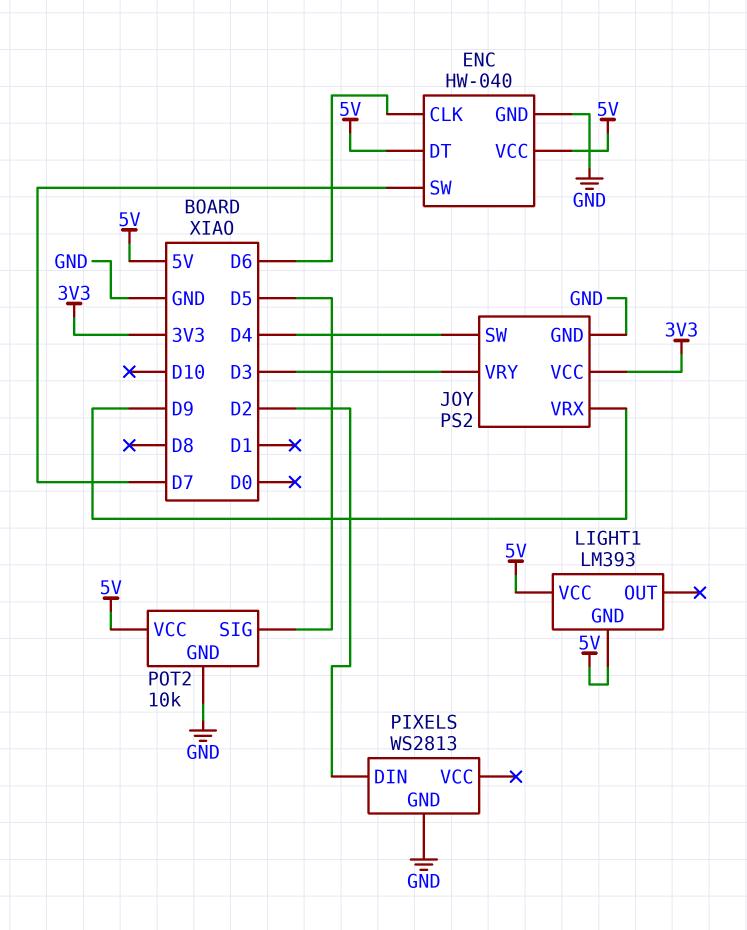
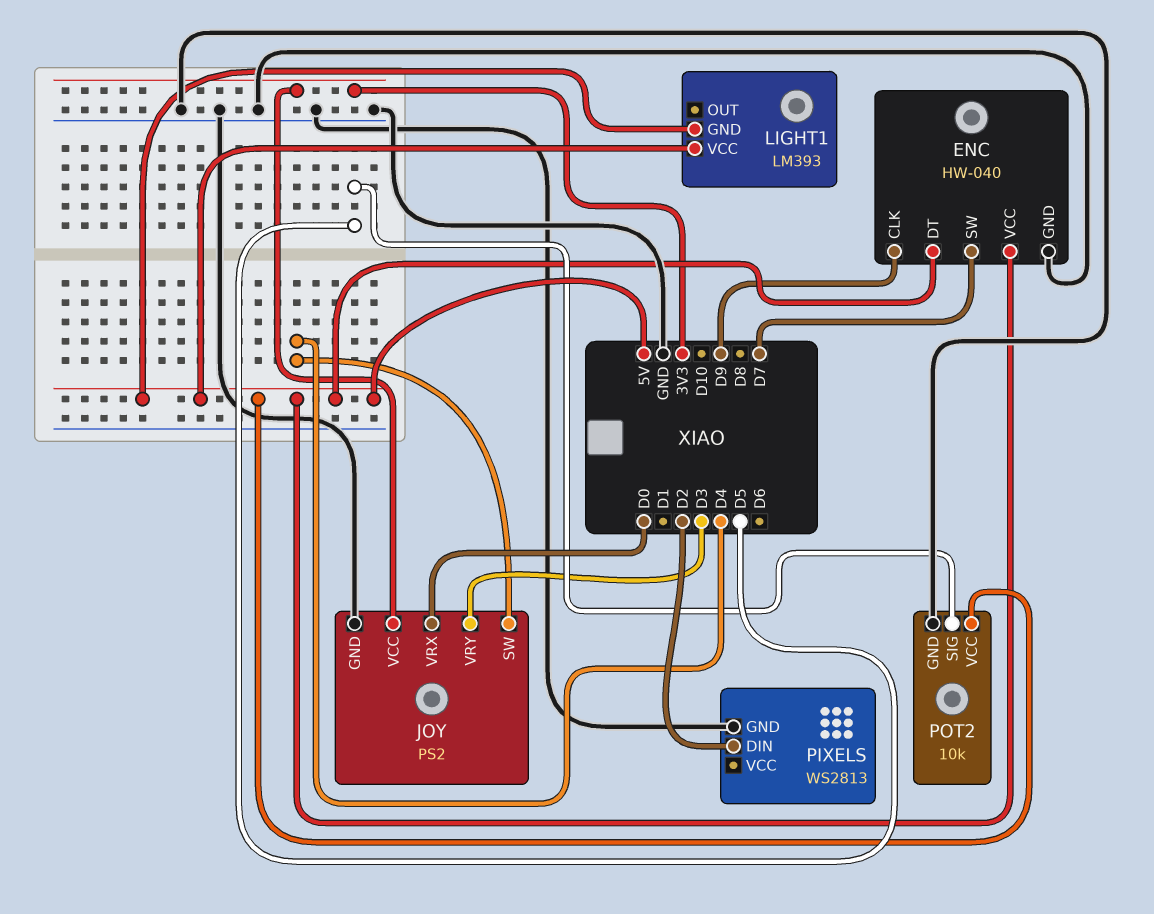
ENC pin CLK: D6 -> D9
JOY pin VRX: D9 -> D0

